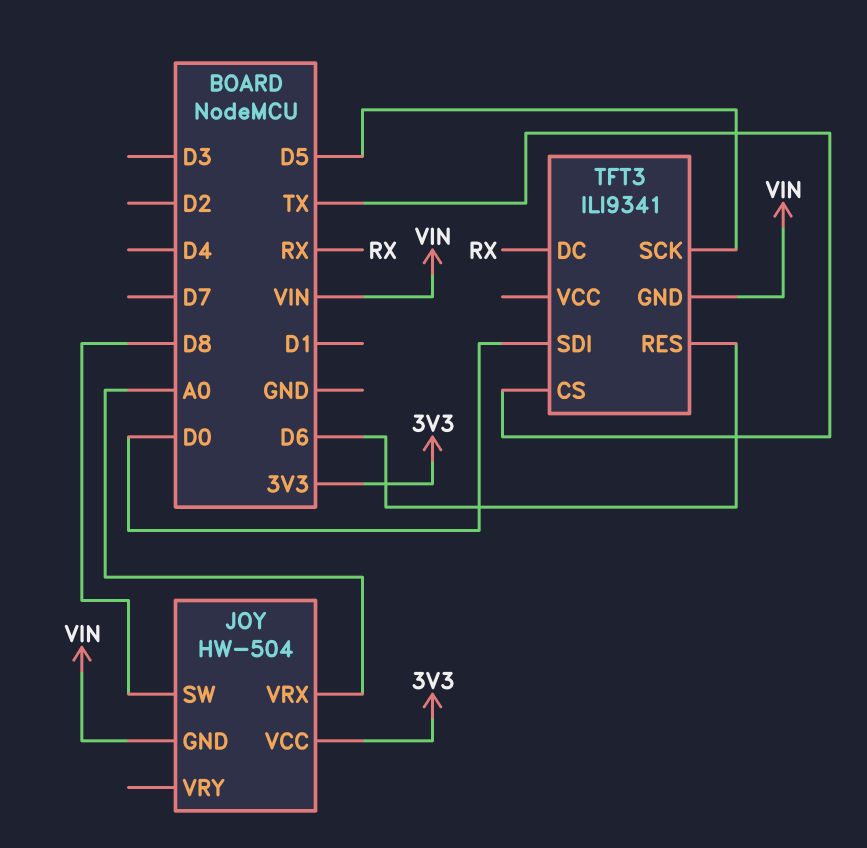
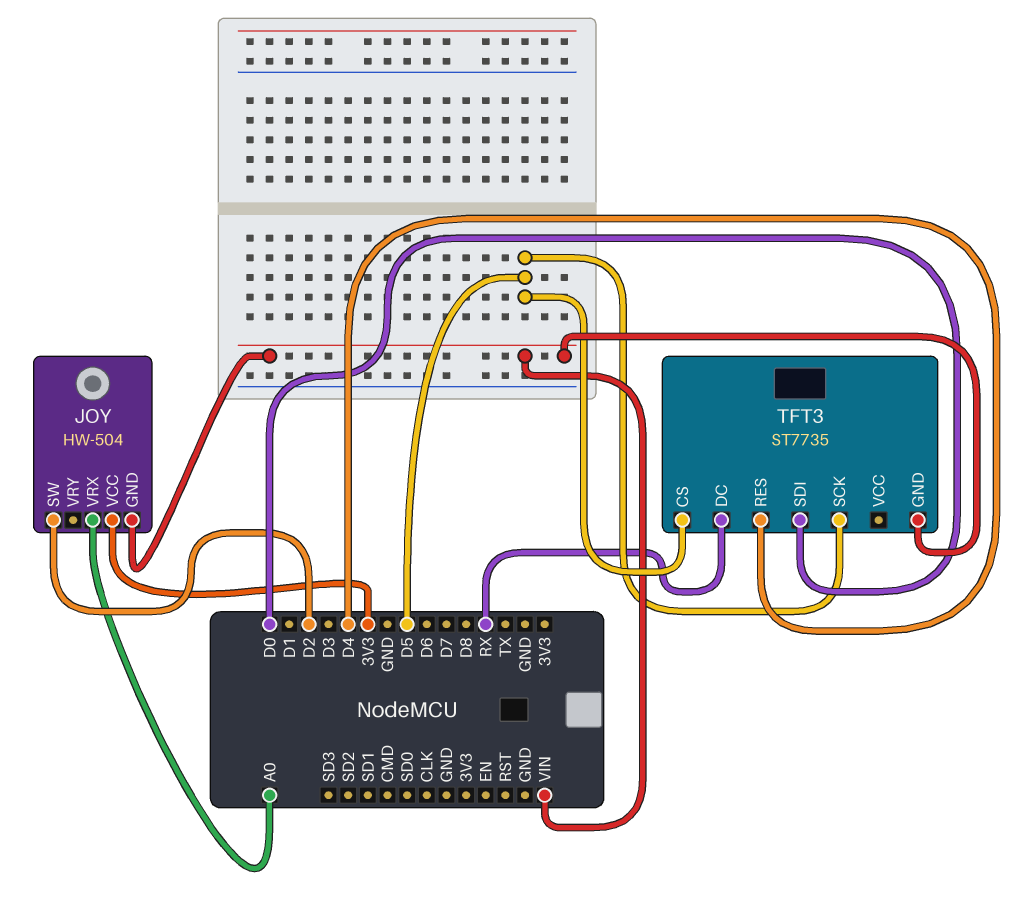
JOY pin SW: D8 -> D2
TFT3: ILI9341 -> ST7735
TFT3 pin CS: TX -> D5
TFT3 pin RES: D6 -> D4

